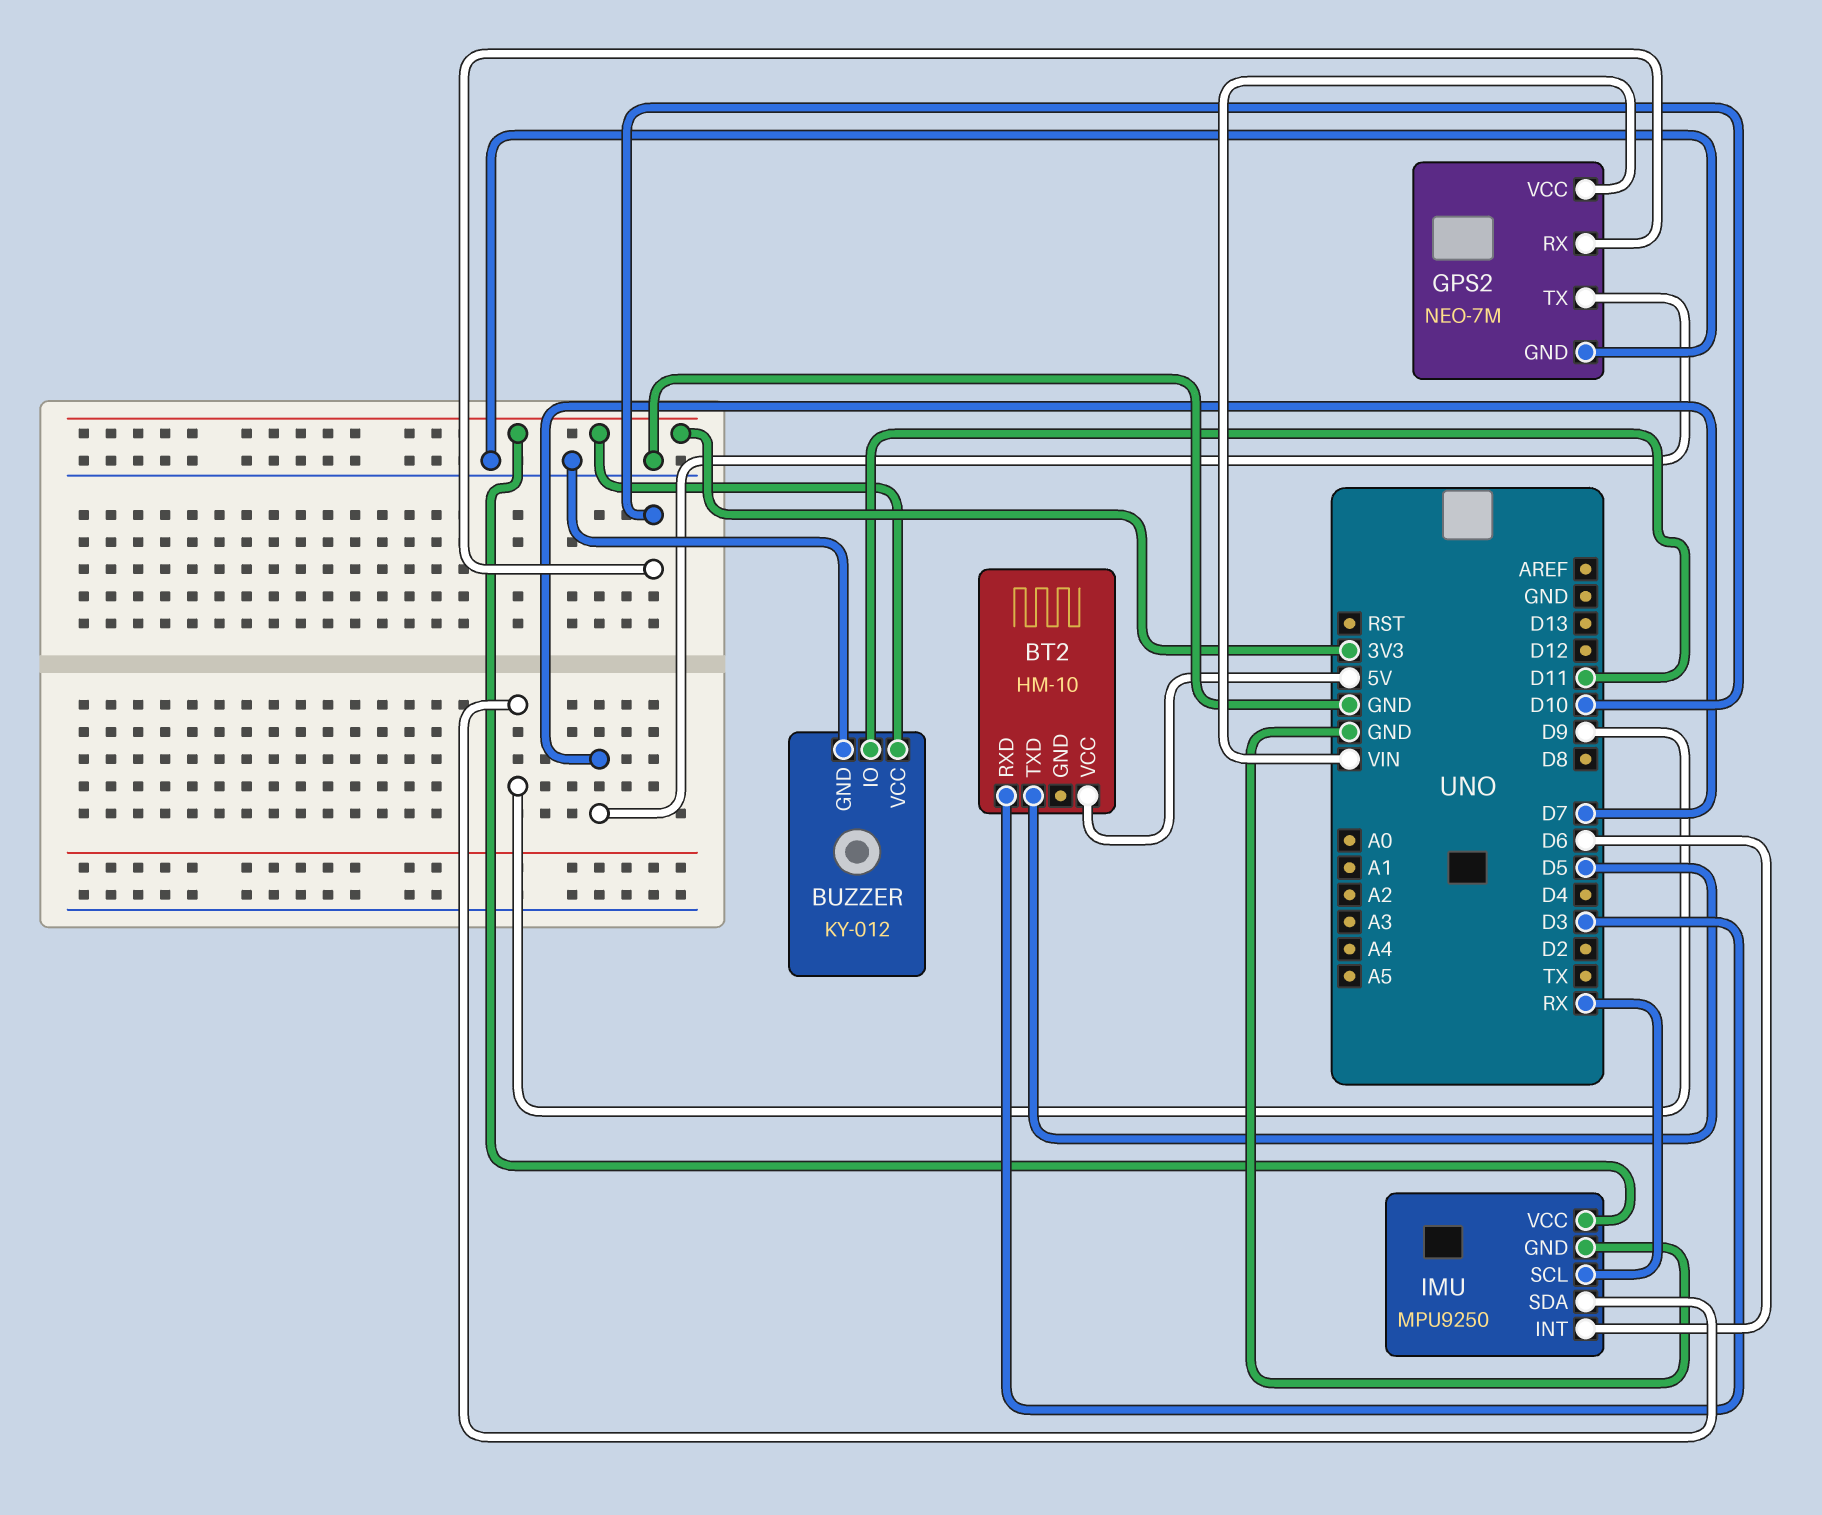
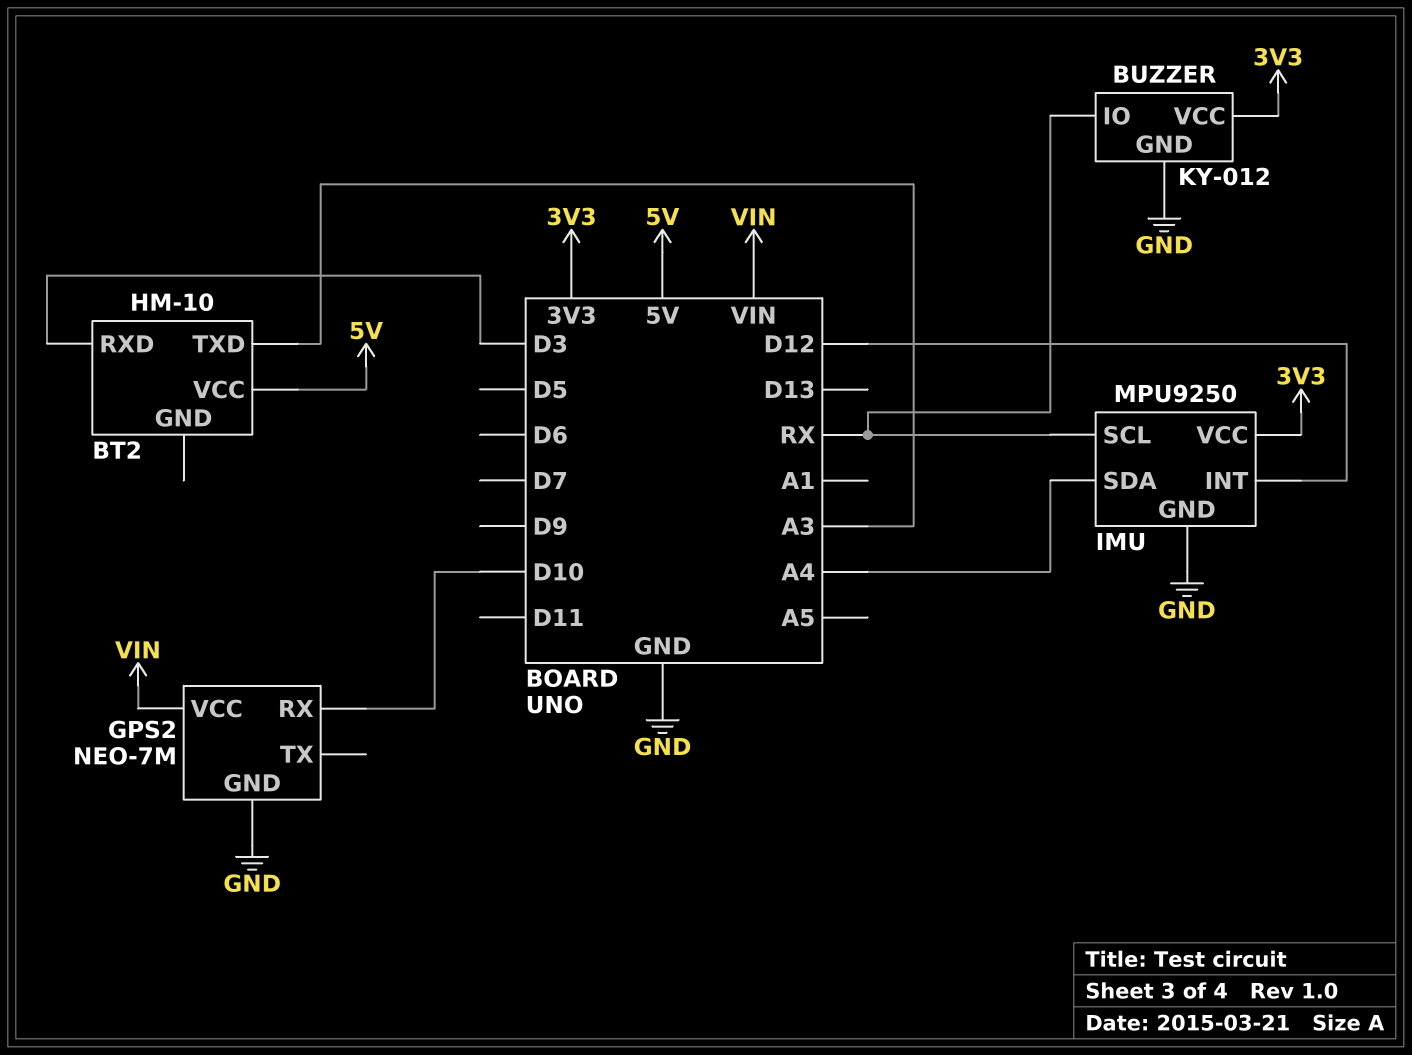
BT2 pin TXD: D5 -> A3
BUZZER pin IO: D11 -> RX
GPS2 pin TX: D7 -> none
IMU pin INT: D6 -> D12
IMU pin SDA: D9 -> A4

